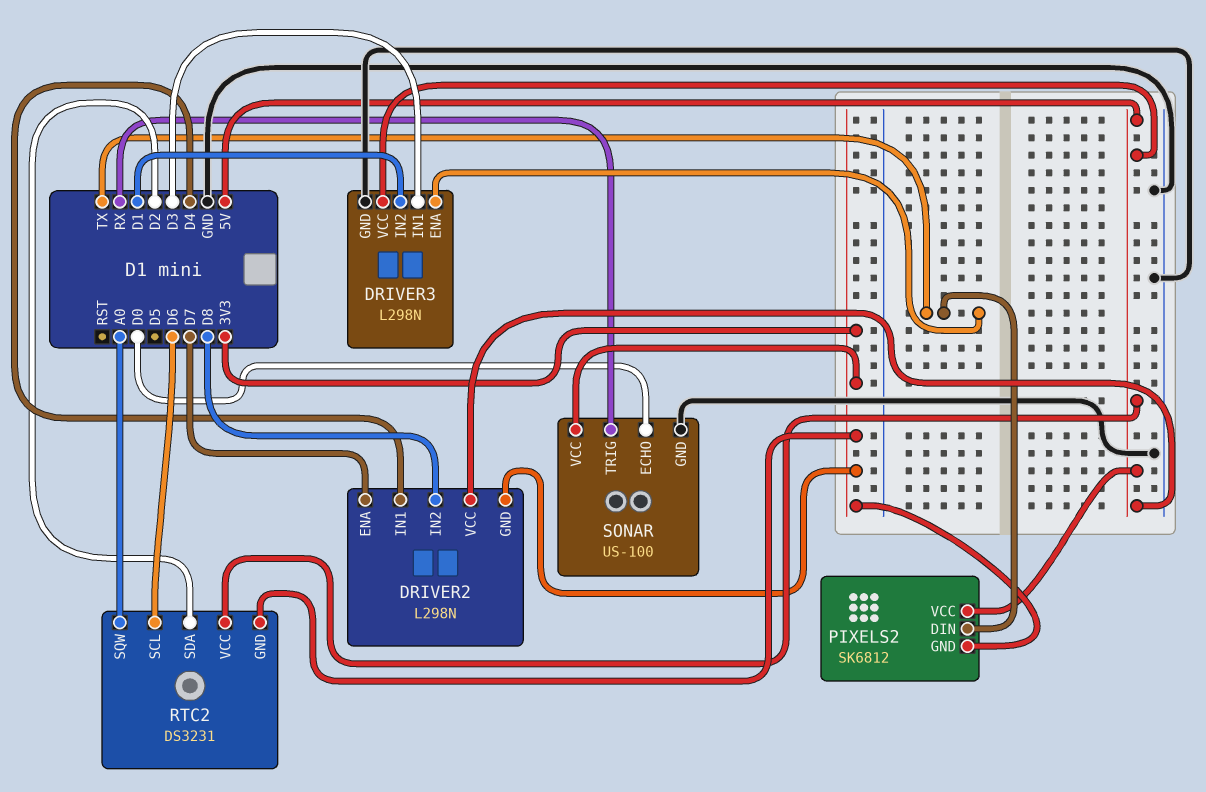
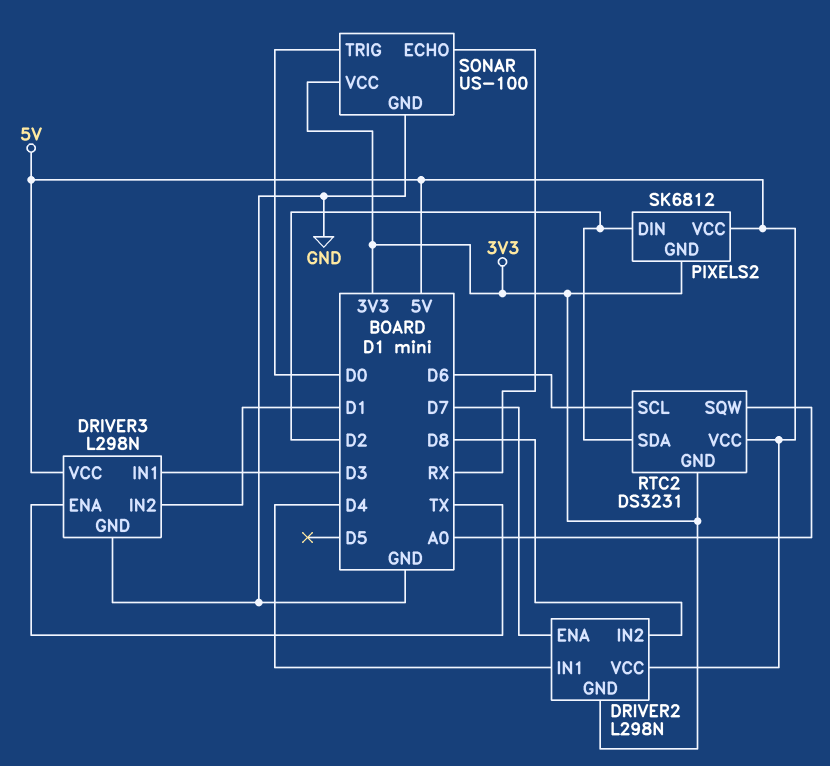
PIXELS2 pin DIN: TX -> D2
SONAR pin ECHO: D0 -> RX
SONAR pin TRIG: RX -> D0

